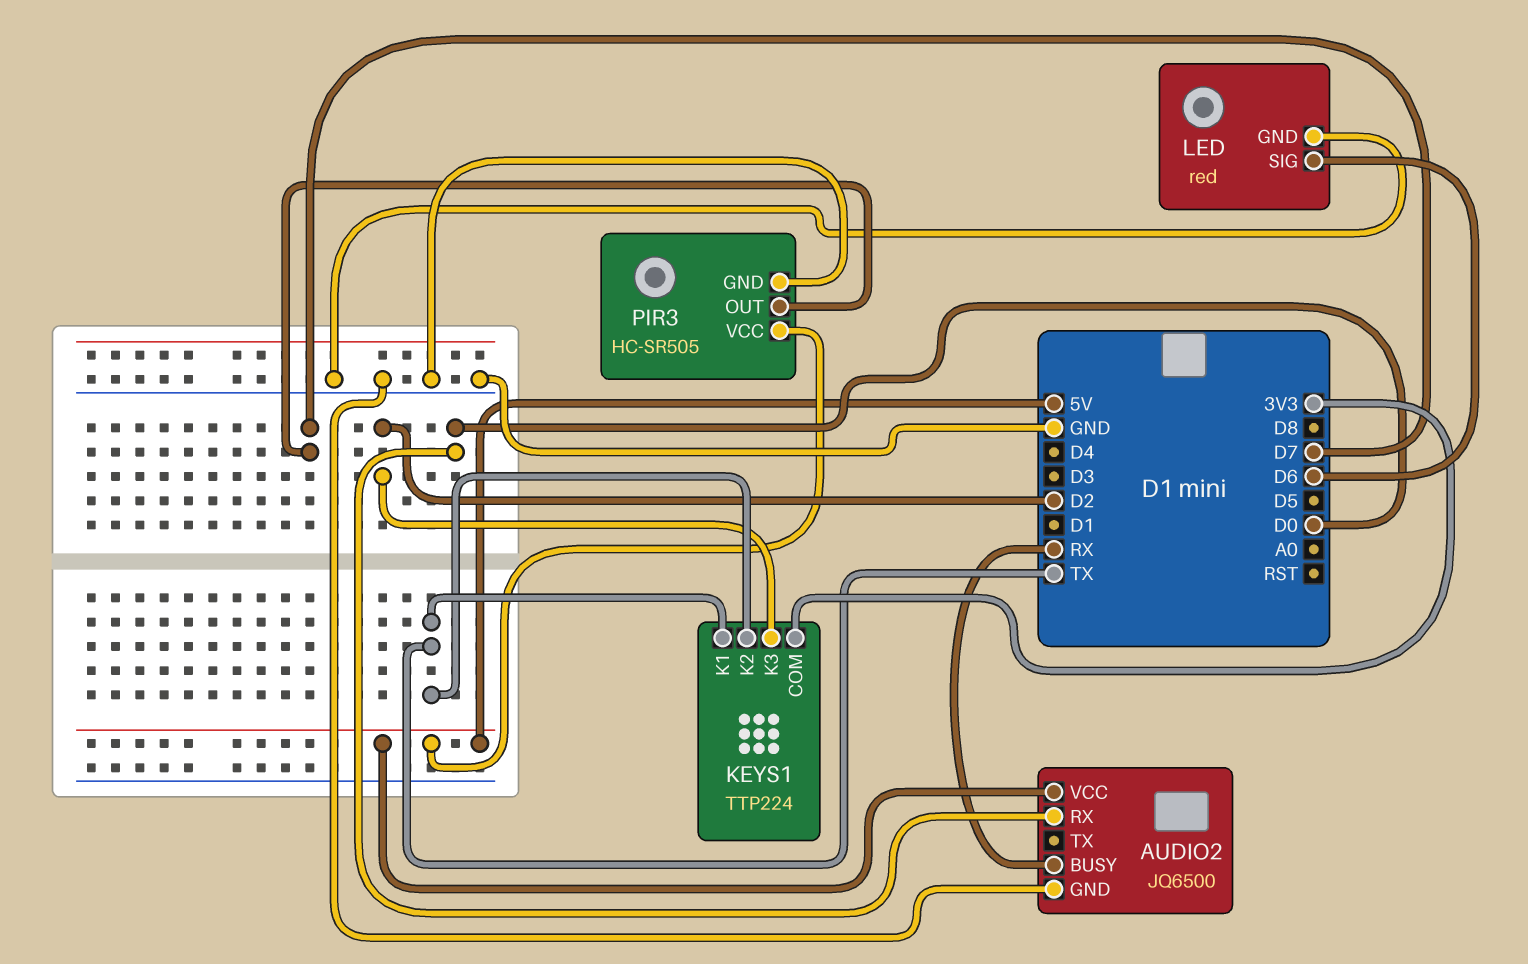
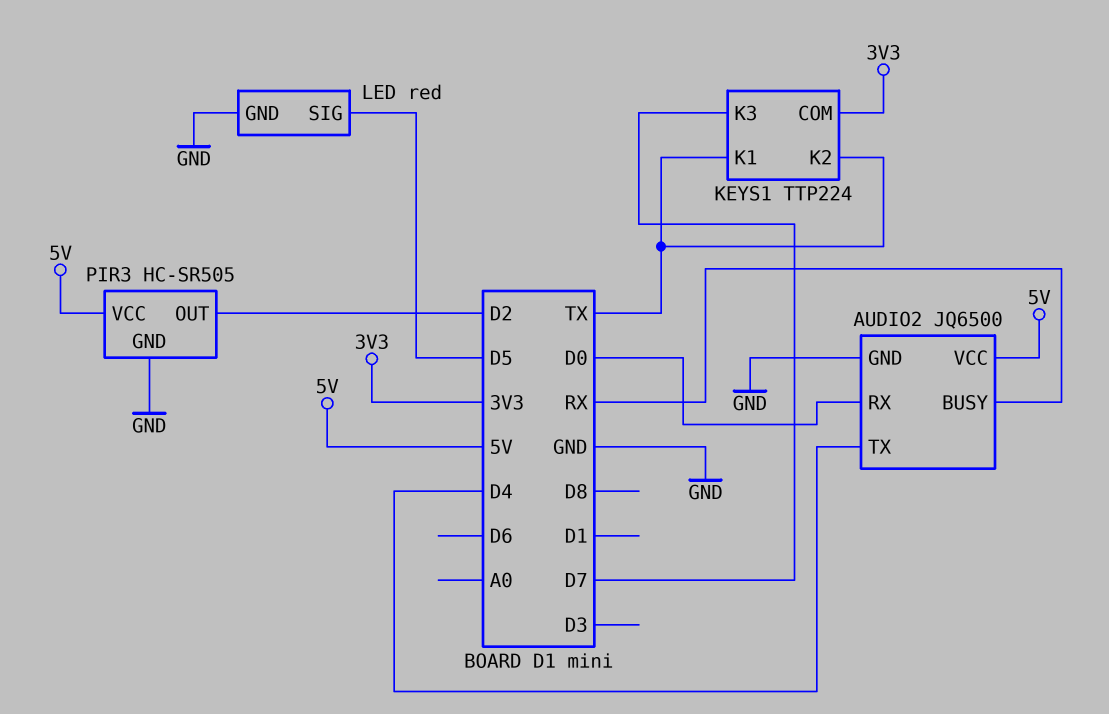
AUDIO2 pin TX: none -> D4
KEYS1 pin K3: D2 -> D7
LED pin SIG: D6 -> D5
PIR3 pin OUT: D7 -> D2

